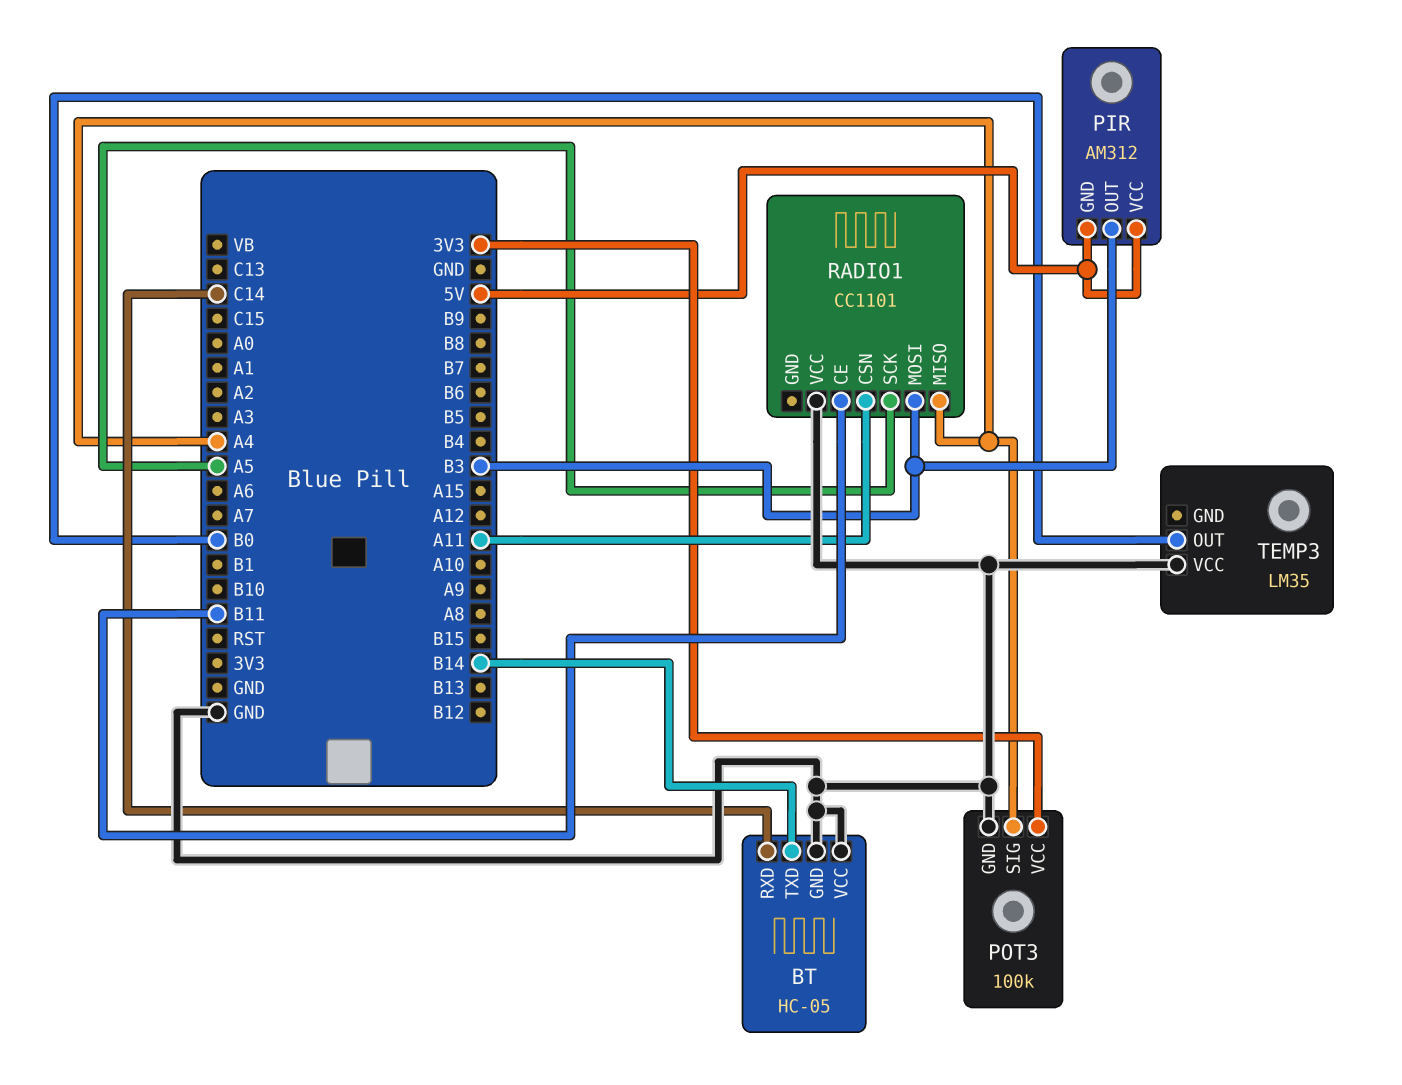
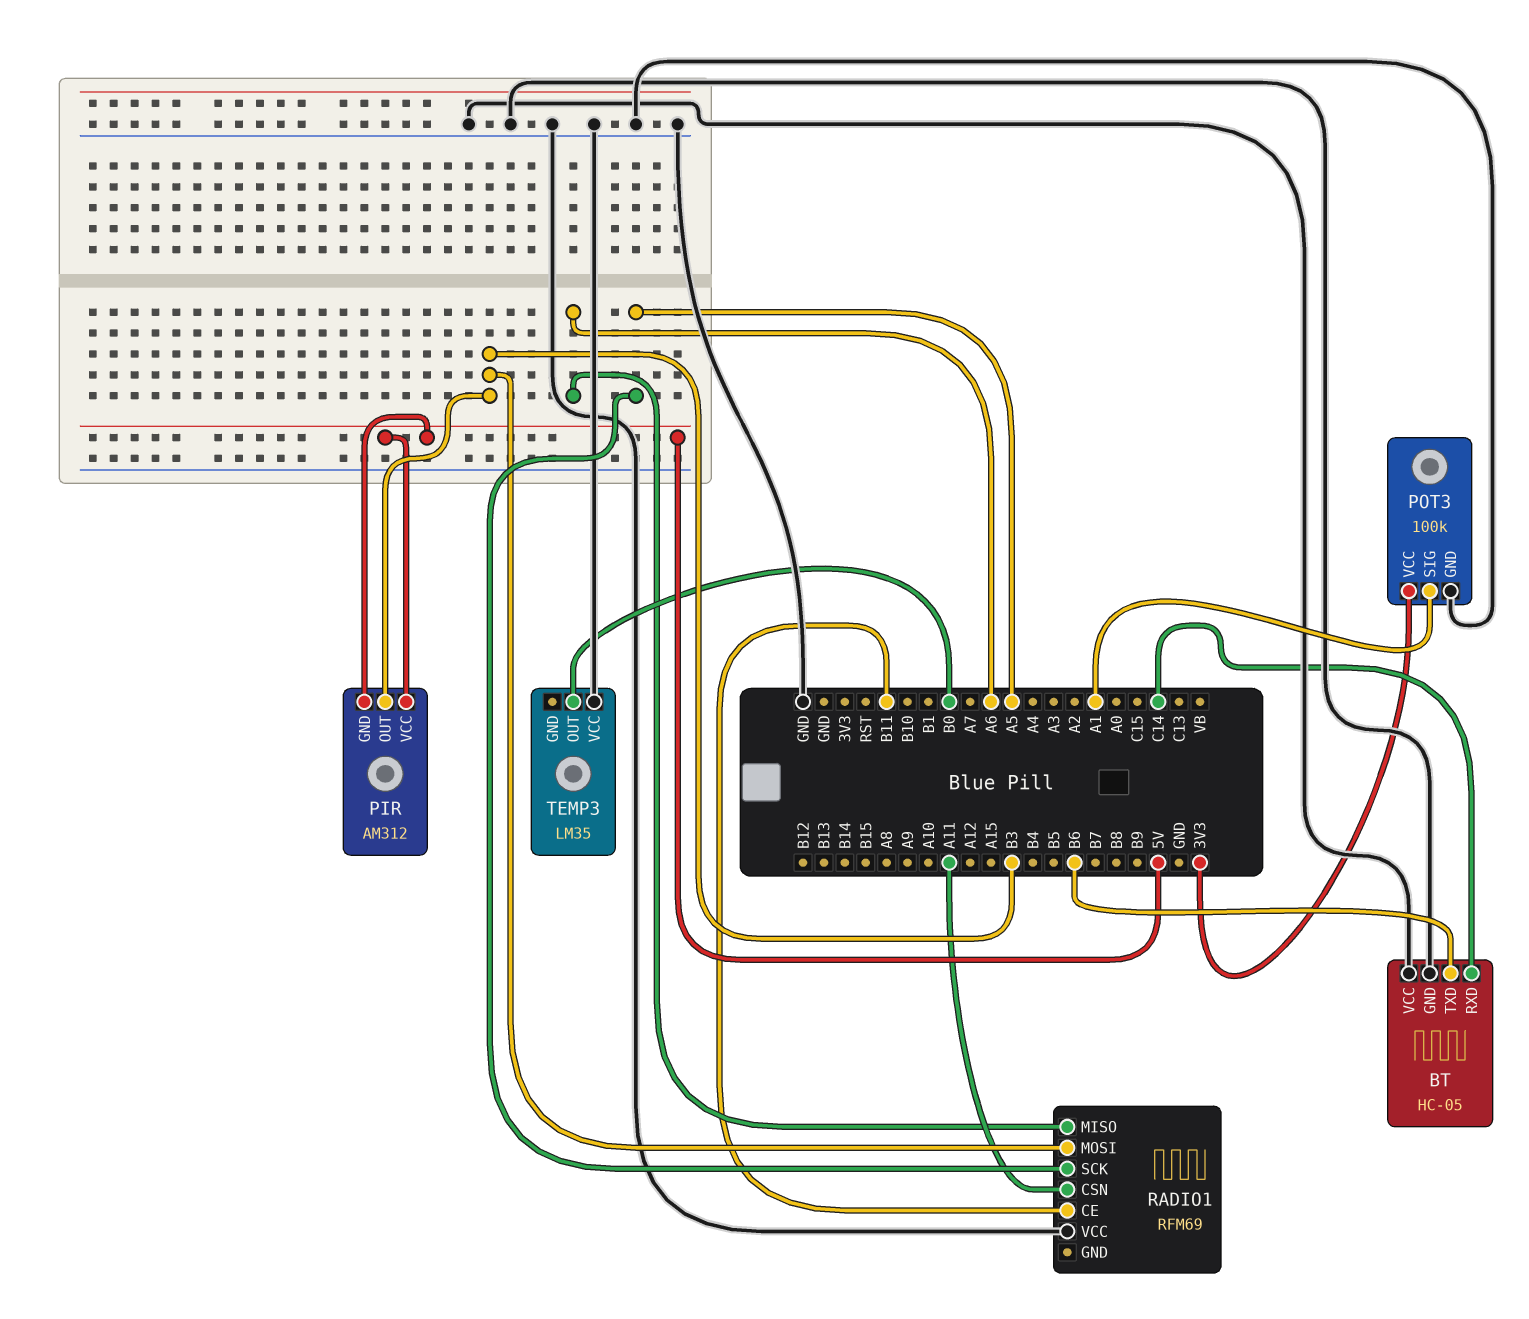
BT pin TXD: B14 -> B6
POT3 pin SIG: A4 -> A1
RADIO1: CC1101 -> RFM69
RADIO1 pin MISO: A4 -> A6

